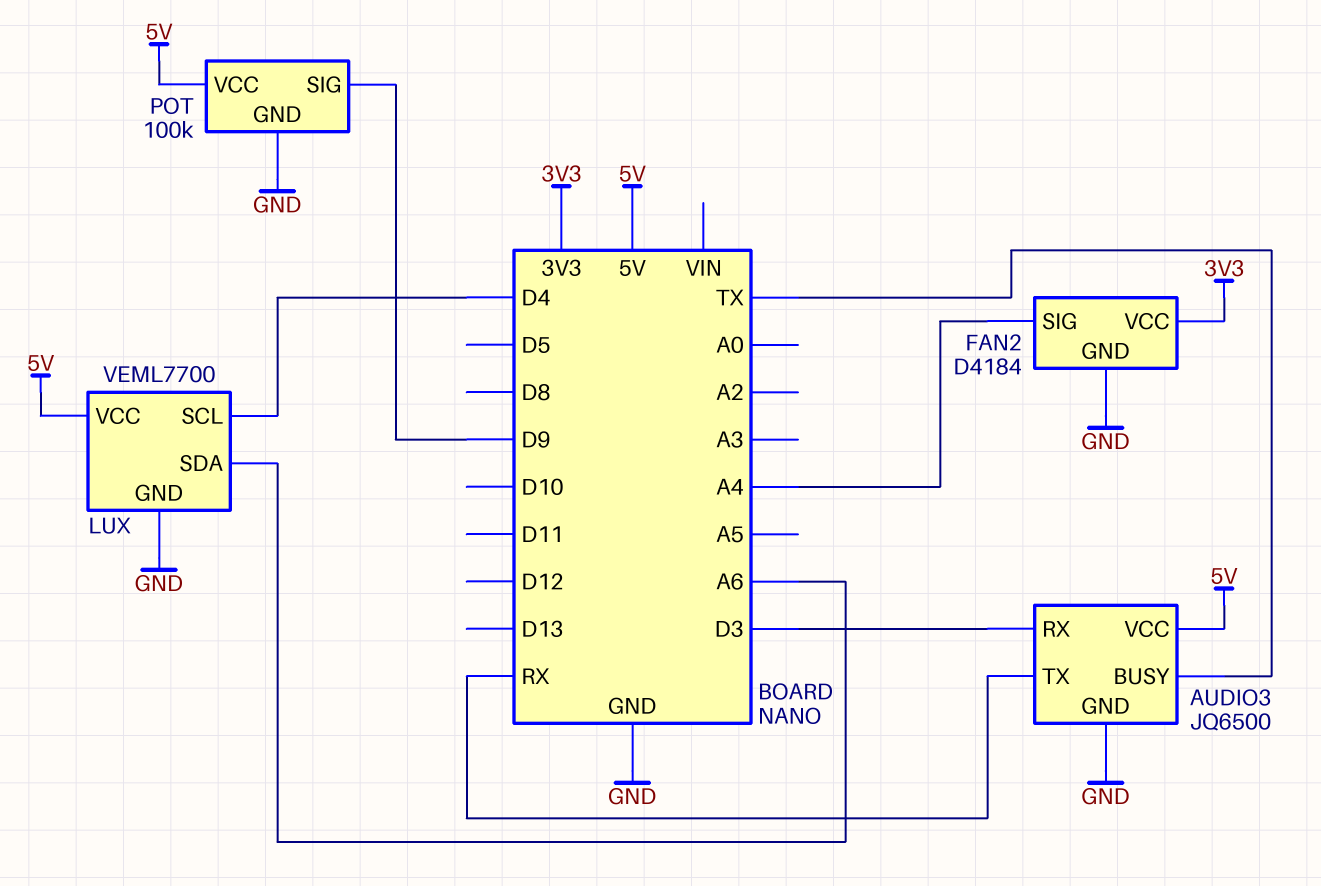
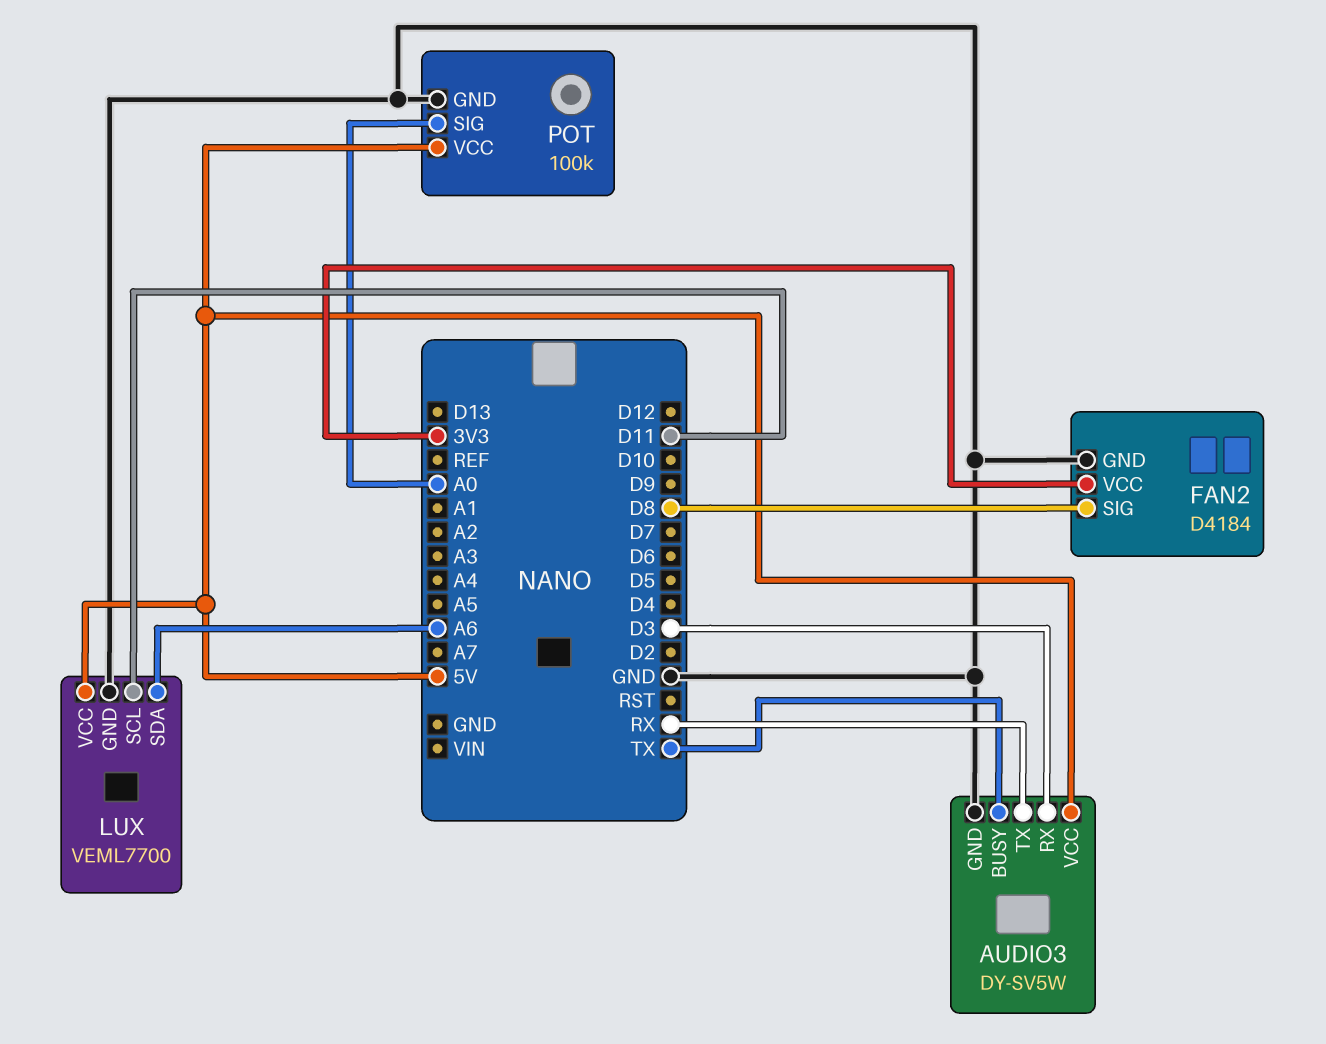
AUDIO3: JQ6500 -> DY-SV5W
FAN2 pin SIG: A4 -> D8
LUX pin SCL: D4 -> D11
POT pin SIG: D9 -> A0

